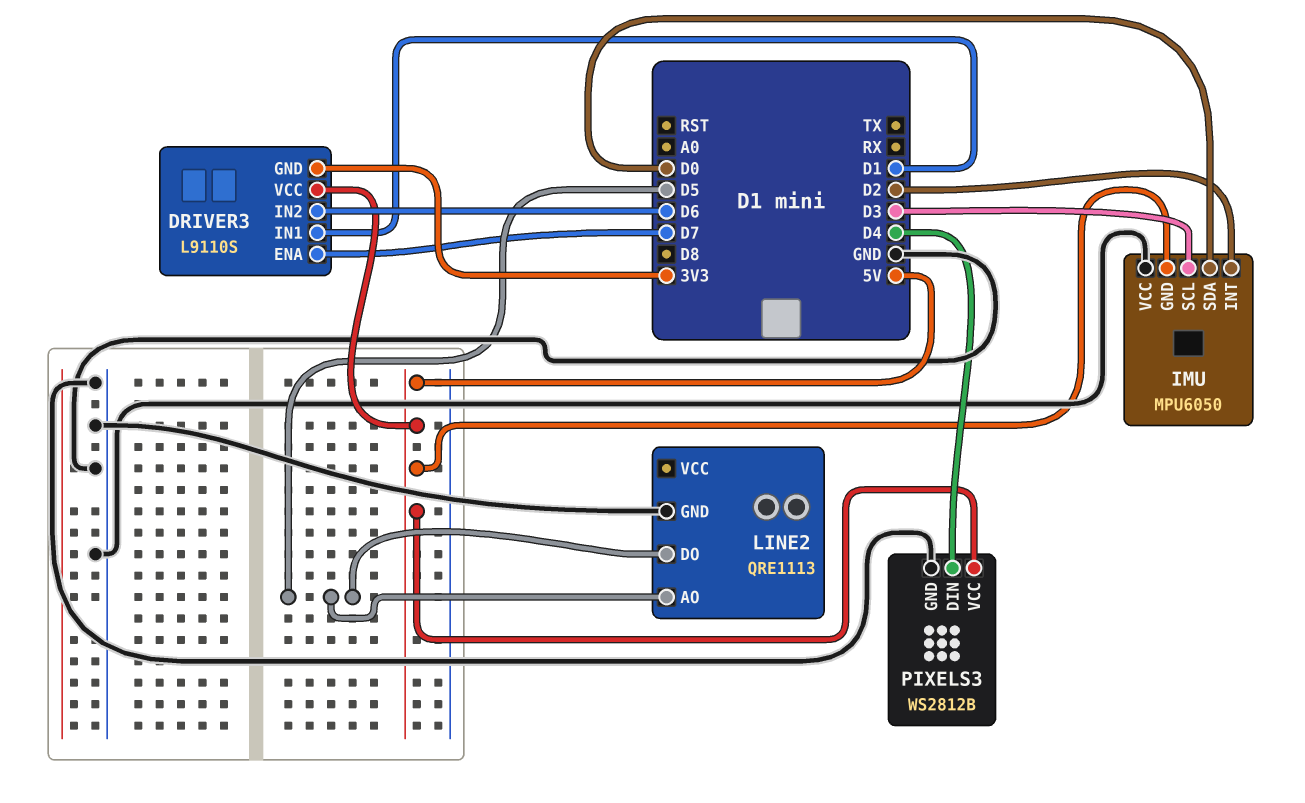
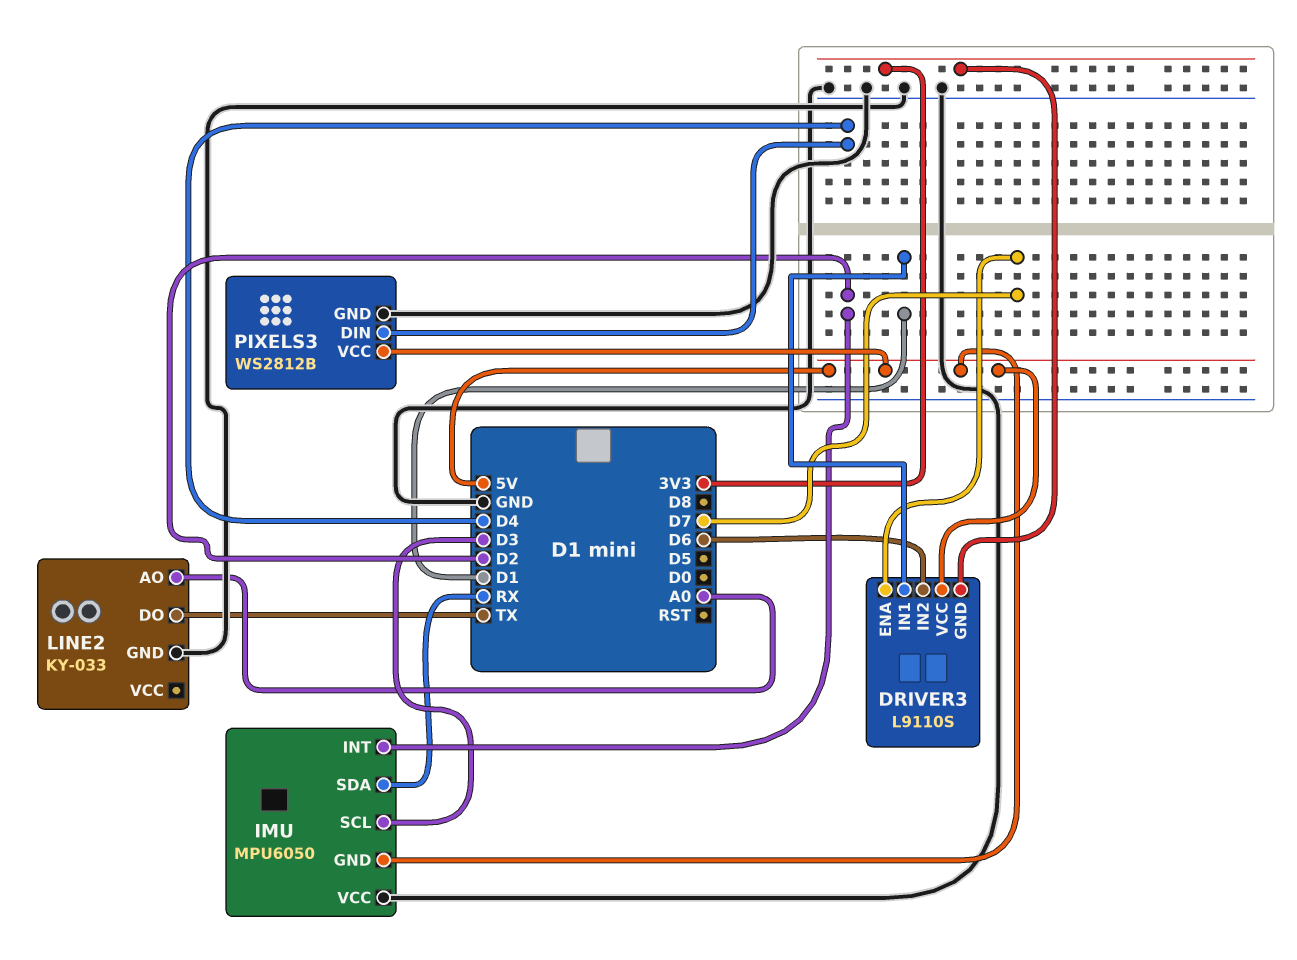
IMU pin SDA: D0 -> RX
LINE2: QRE1113 -> KY-033
LINE2 pin AO: D5 -> A0
LINE2 pin DO: D5 -> TX

